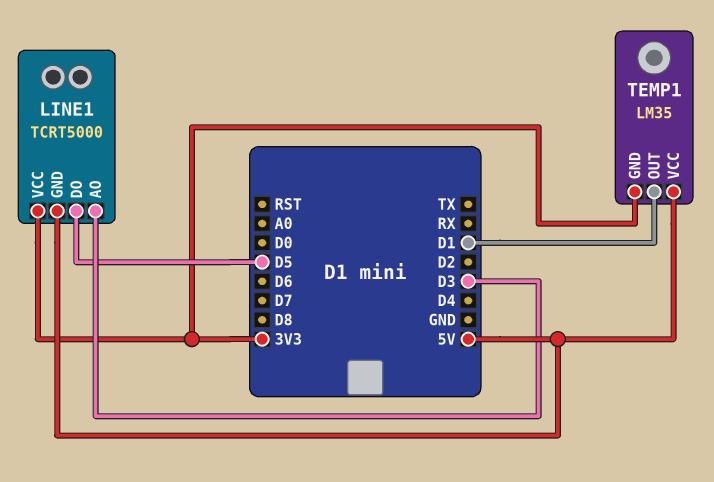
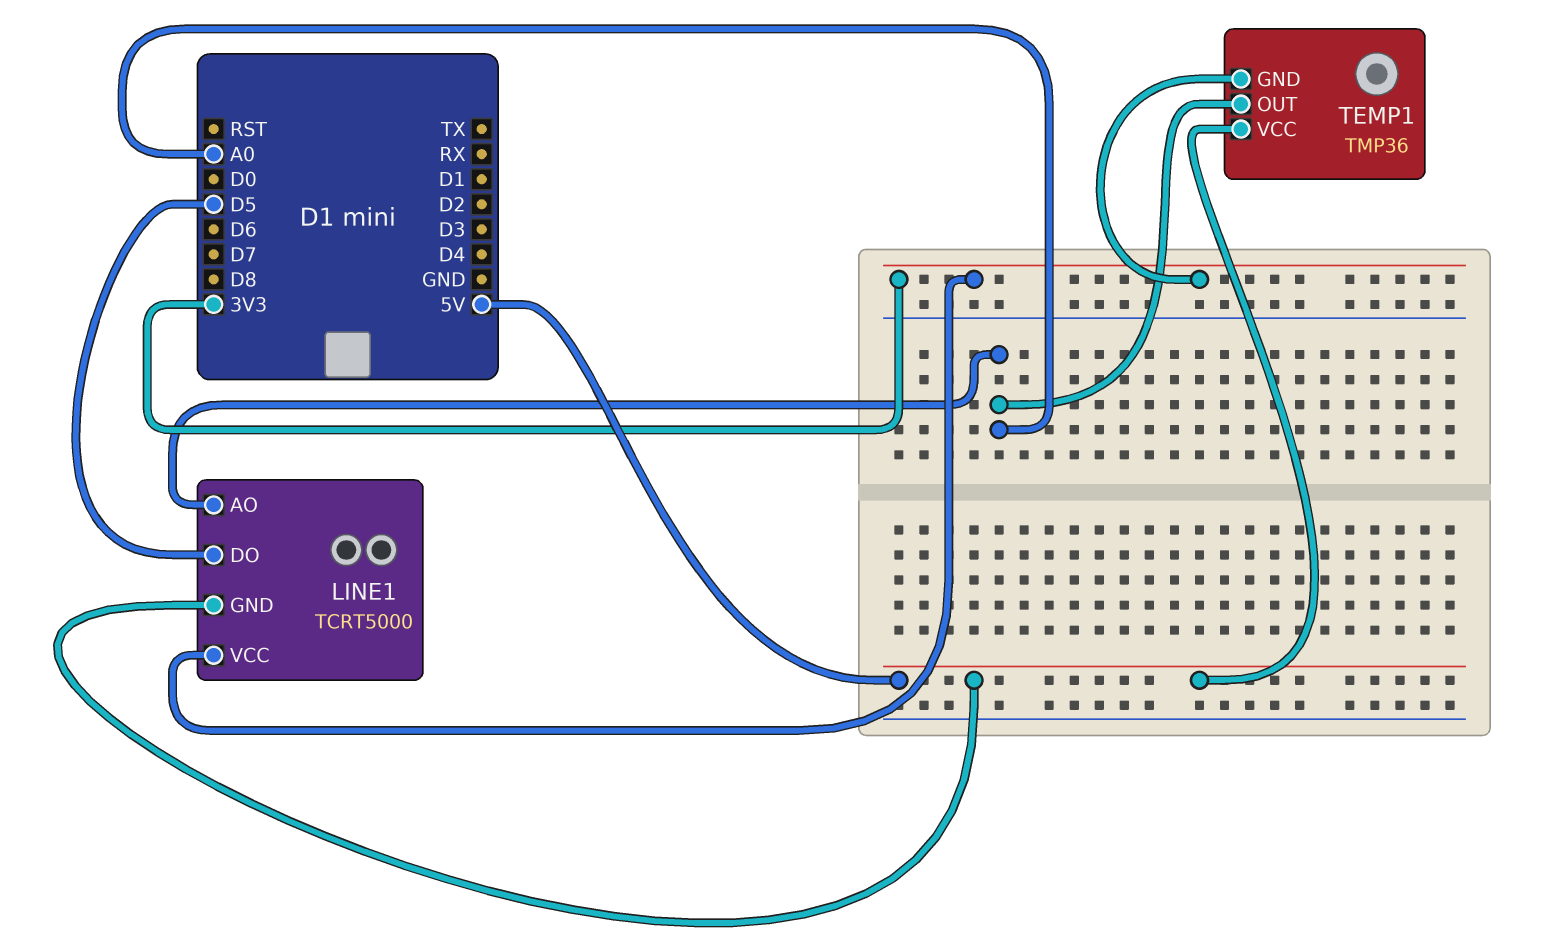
LINE1 pin AO: D3 -> A0
TEMP1: LM35 -> TMP36
TEMP1 pin OUT: D1 -> A0

